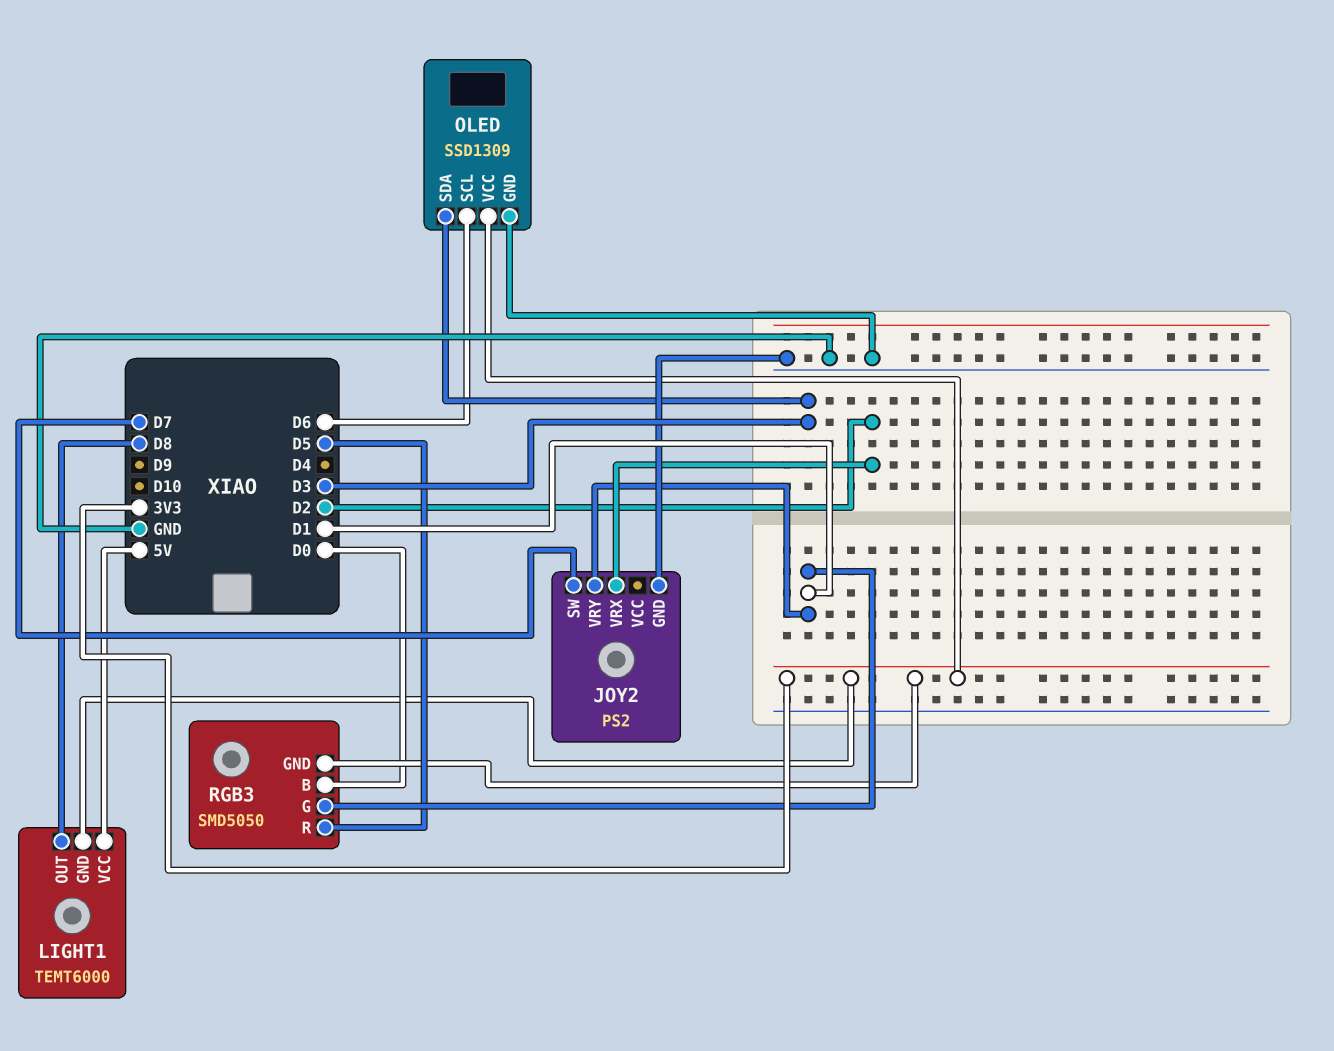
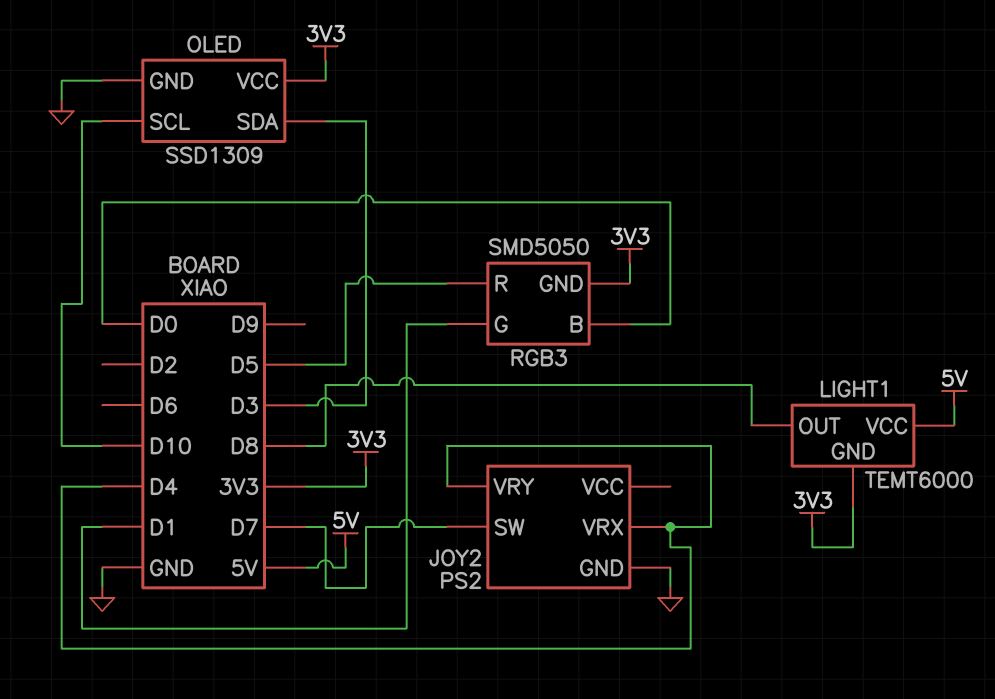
JOY2 pin VRX: D2 -> D4
JOY2 pin VRY: D1 -> D4
OLED pin SCL: D6 -> D10

